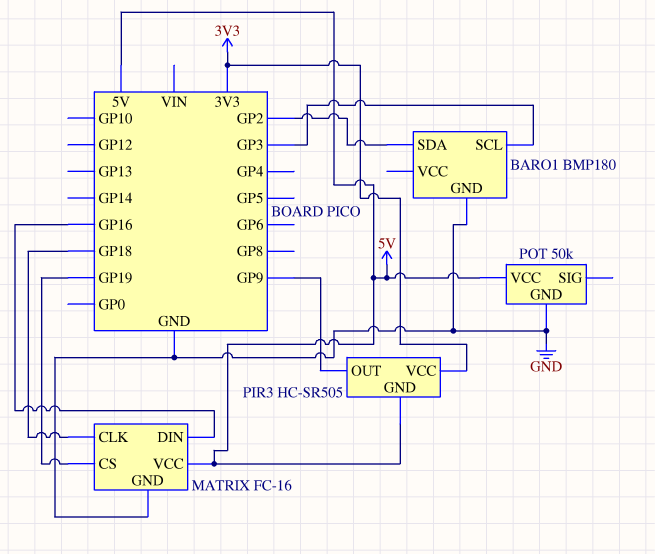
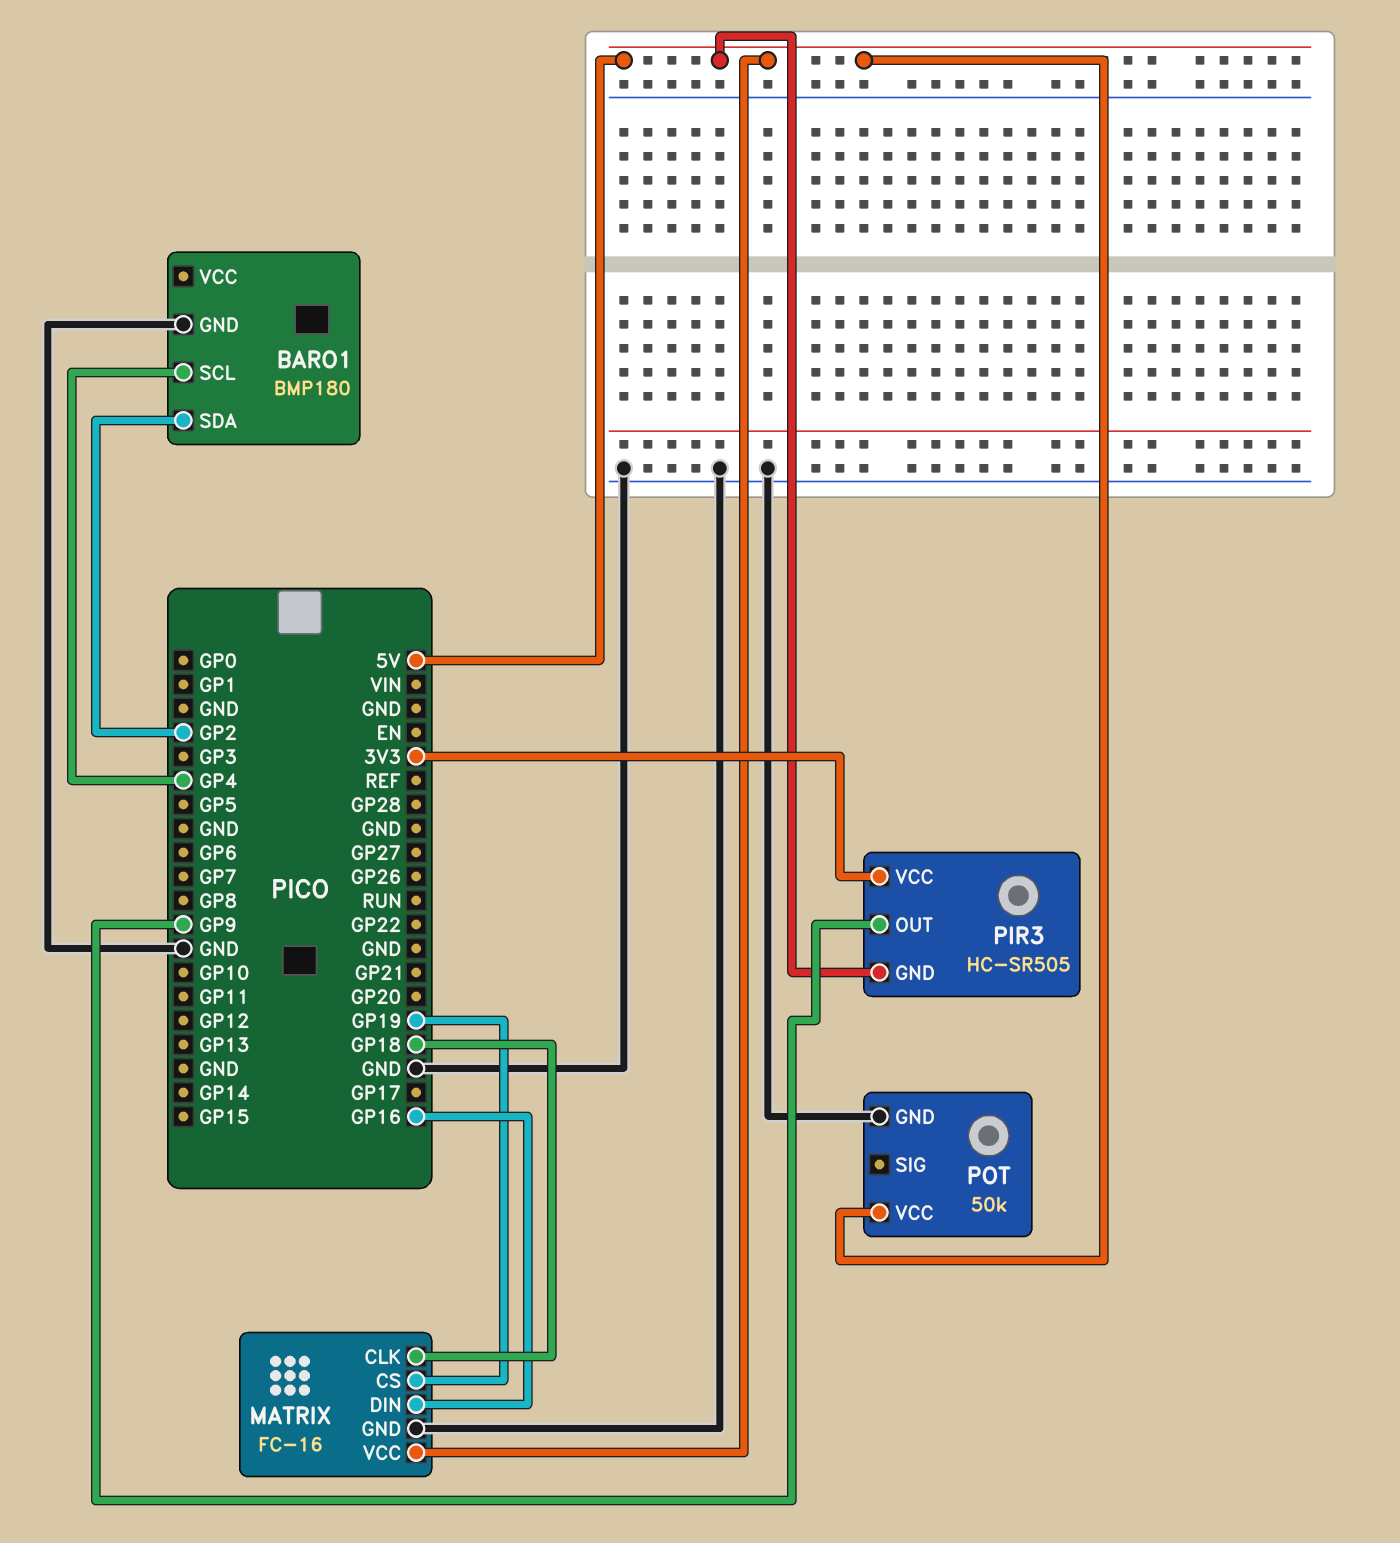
BARO1 pin SCL: GP3 -> GP4

